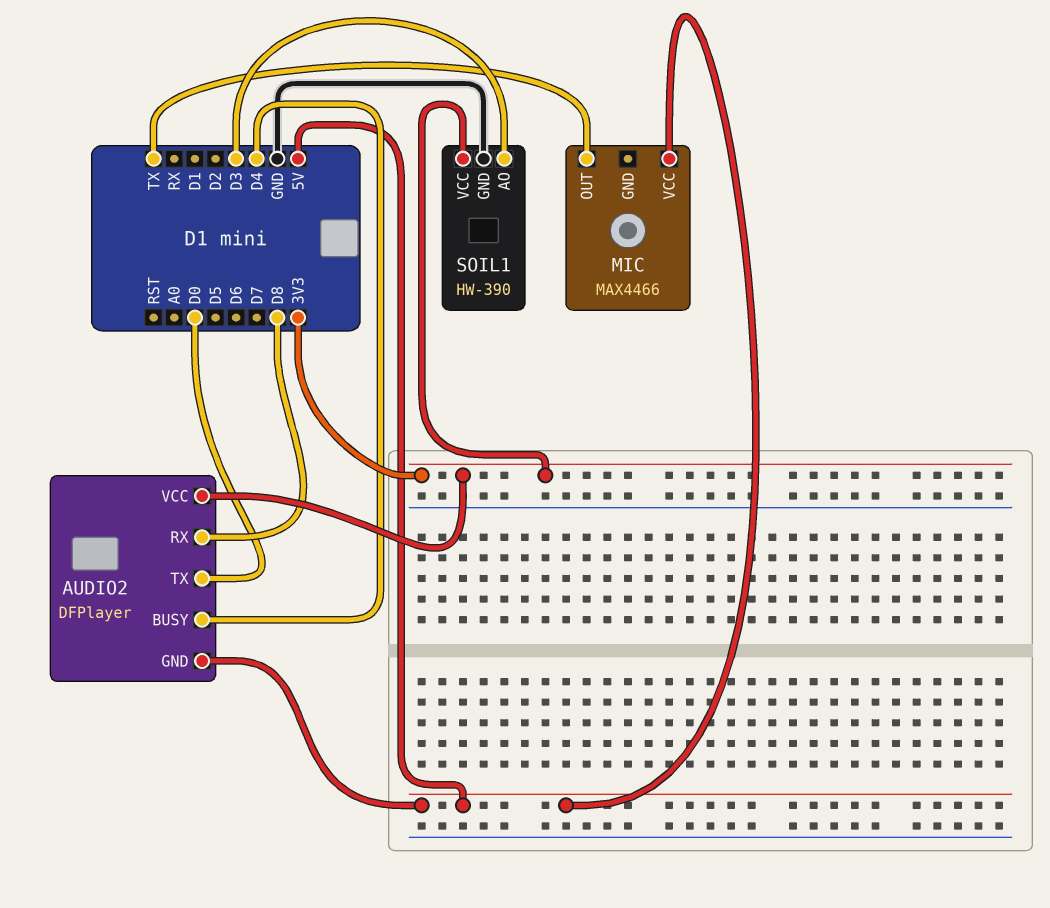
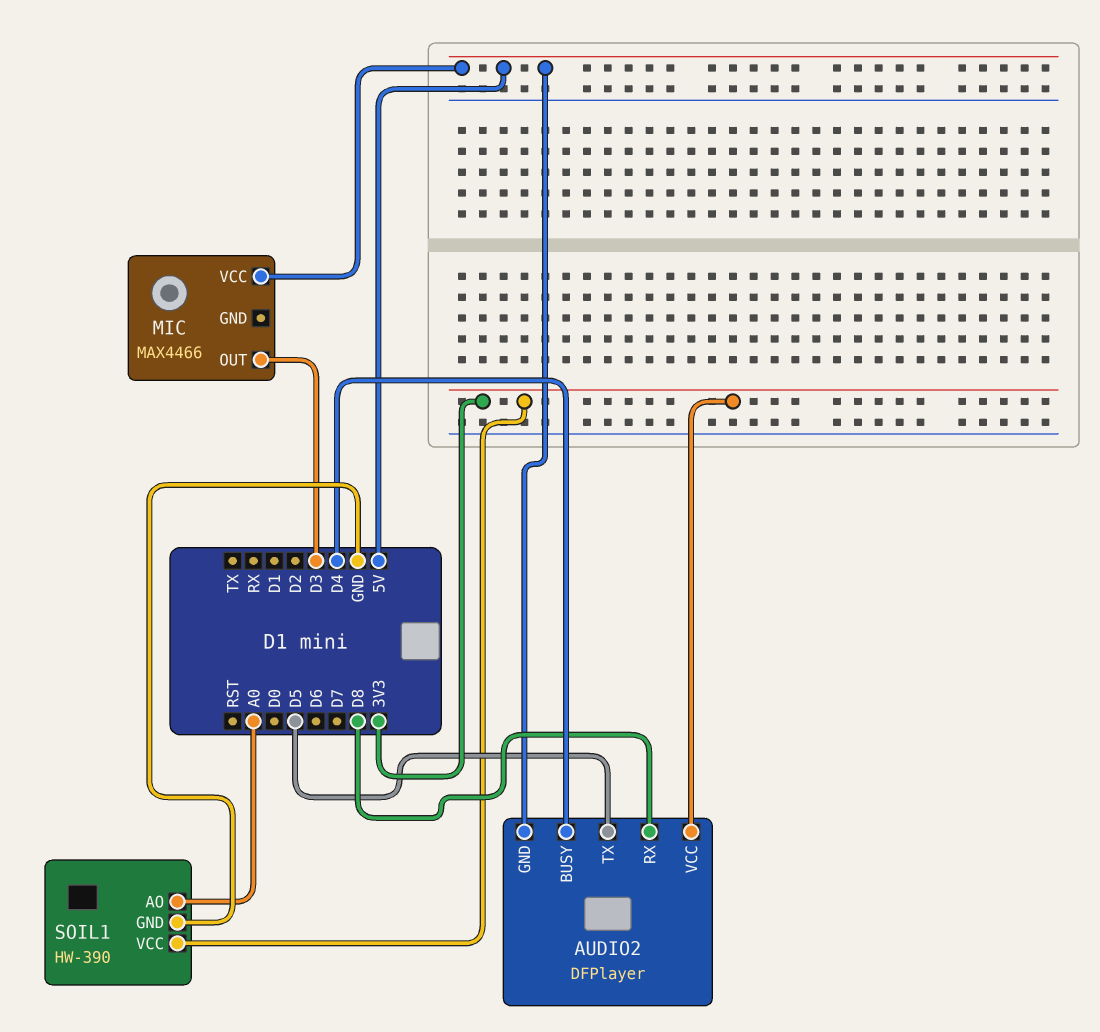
AUDIO2 pin TX: D0 -> D5
MIC pin OUT: TX -> D3
SOIL1 pin AO: D3 -> A0

